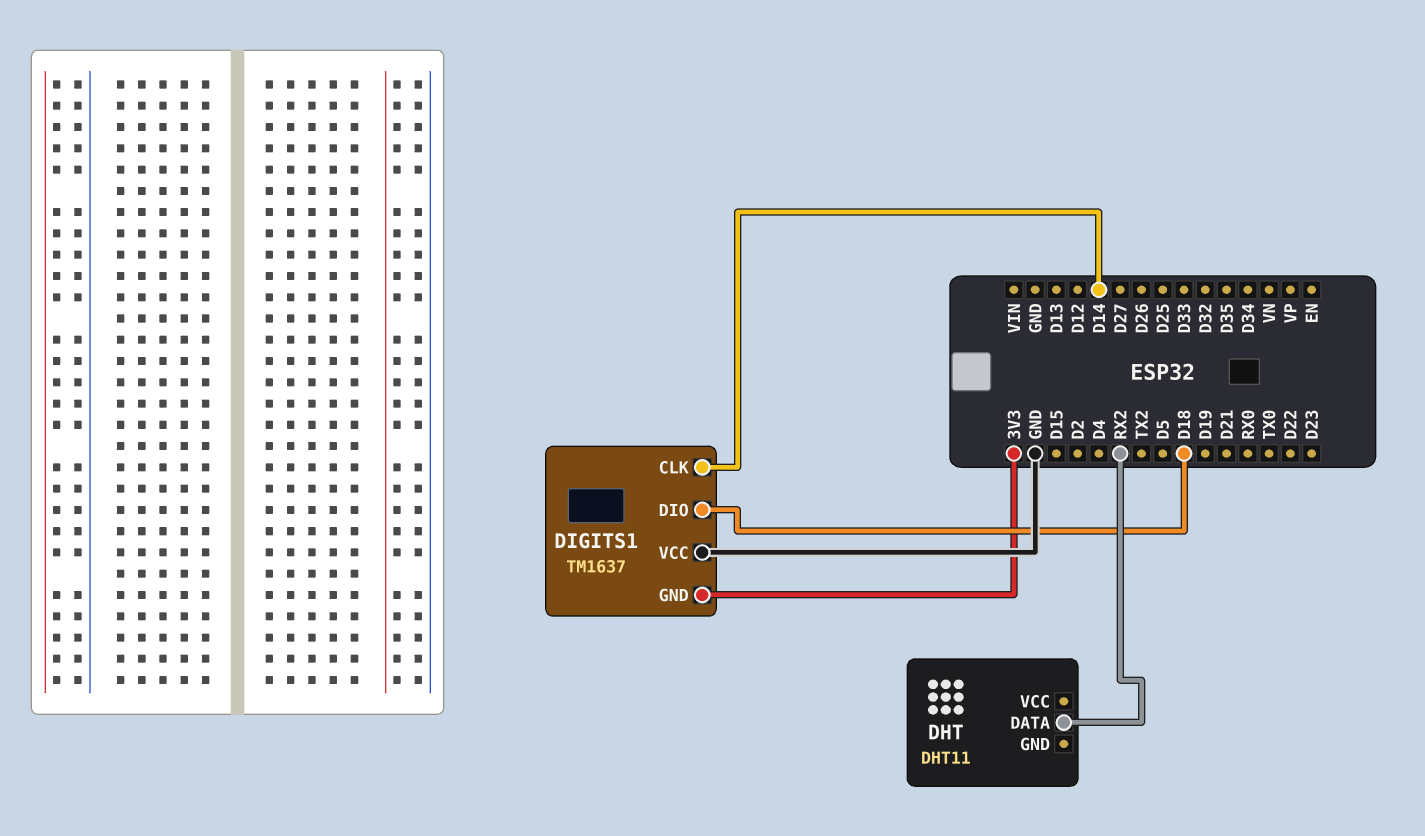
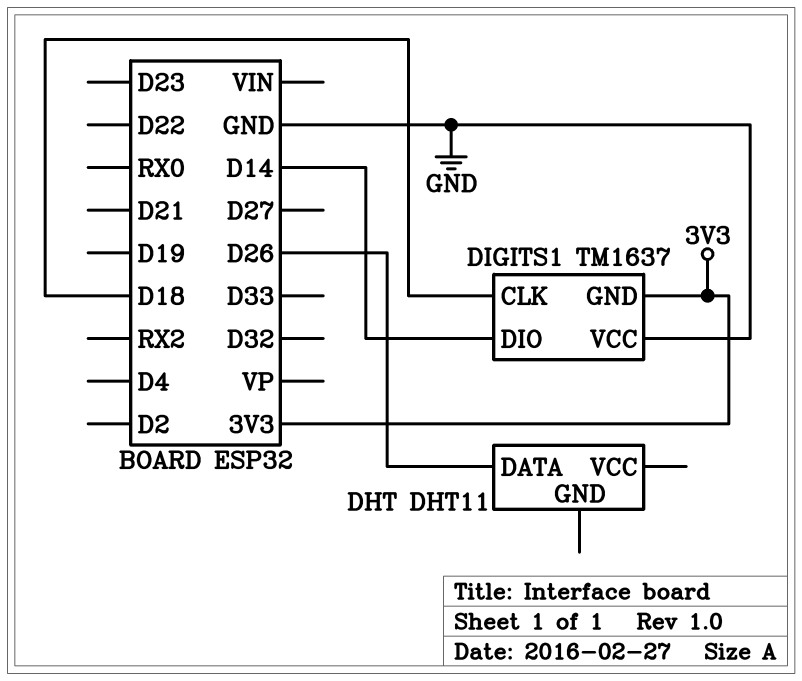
DHT pin DATA: RX2 -> D26
DIGITS1 pin CLK: D14 -> D18
DIGITS1 pin DIO: D18 -> D14

